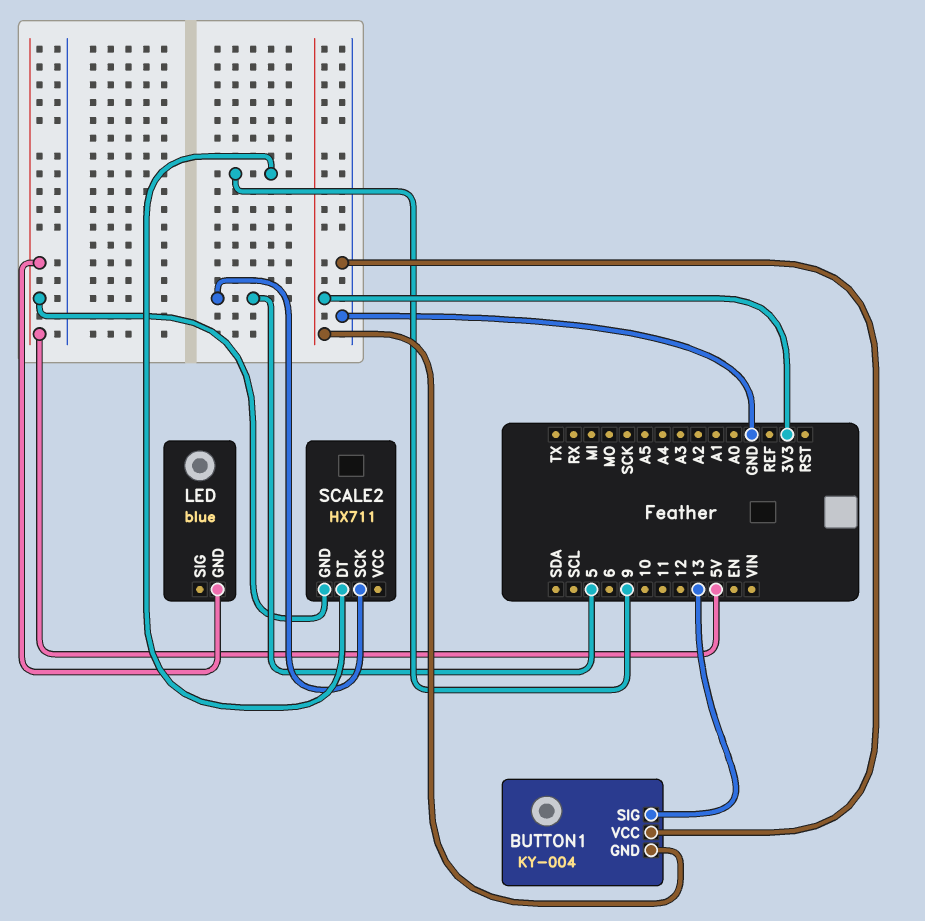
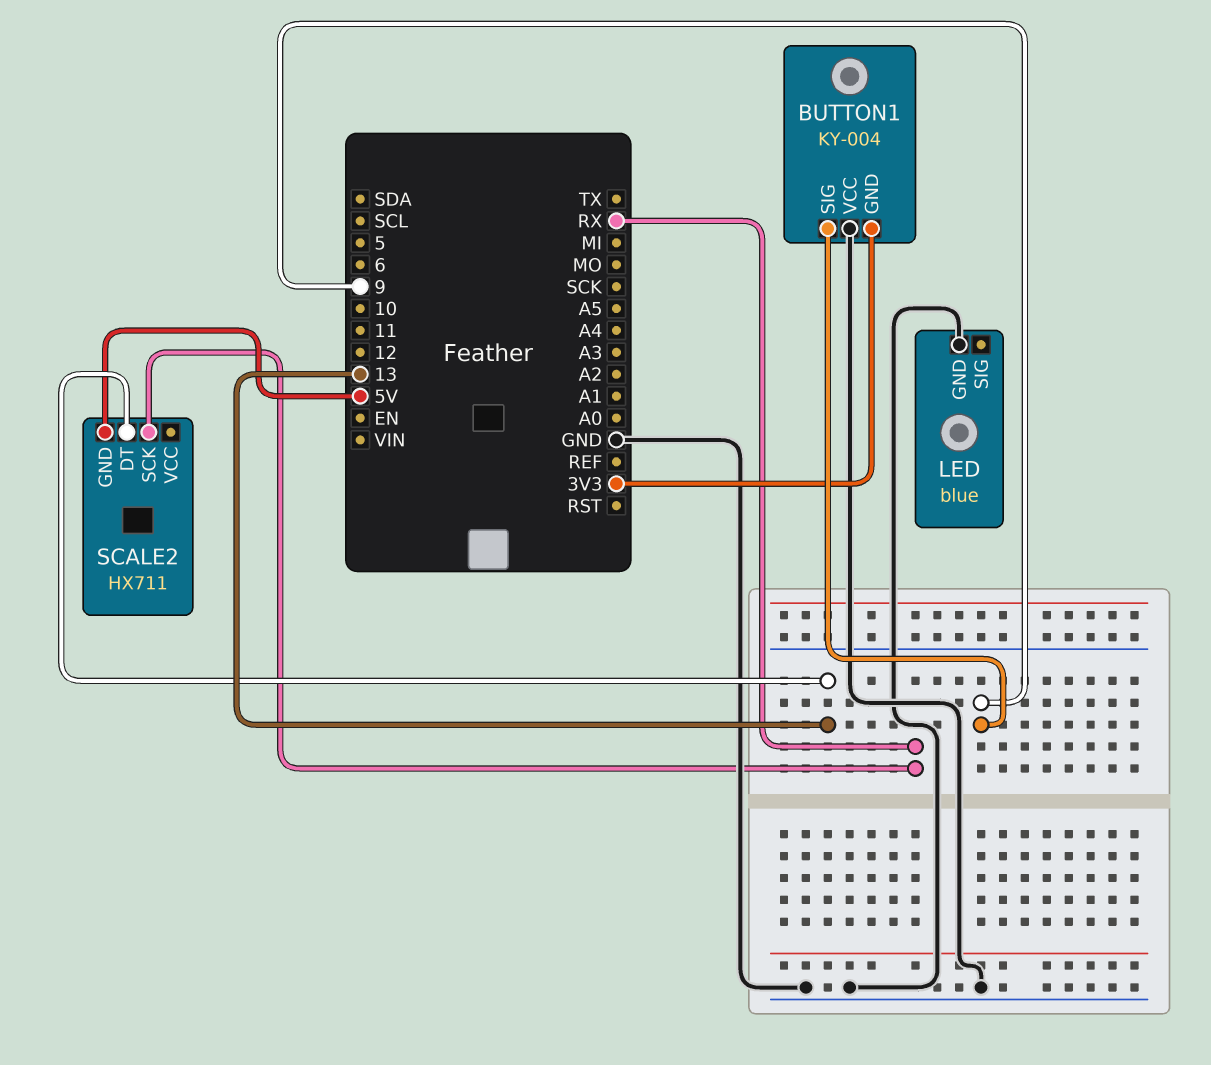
BUTTON1 pin SIG: 13 -> 9
LED pin GND: 5V -> GND
SCALE2 pin DT: 9 -> 13
SCALE2 pin SCK: 5 -> RX

